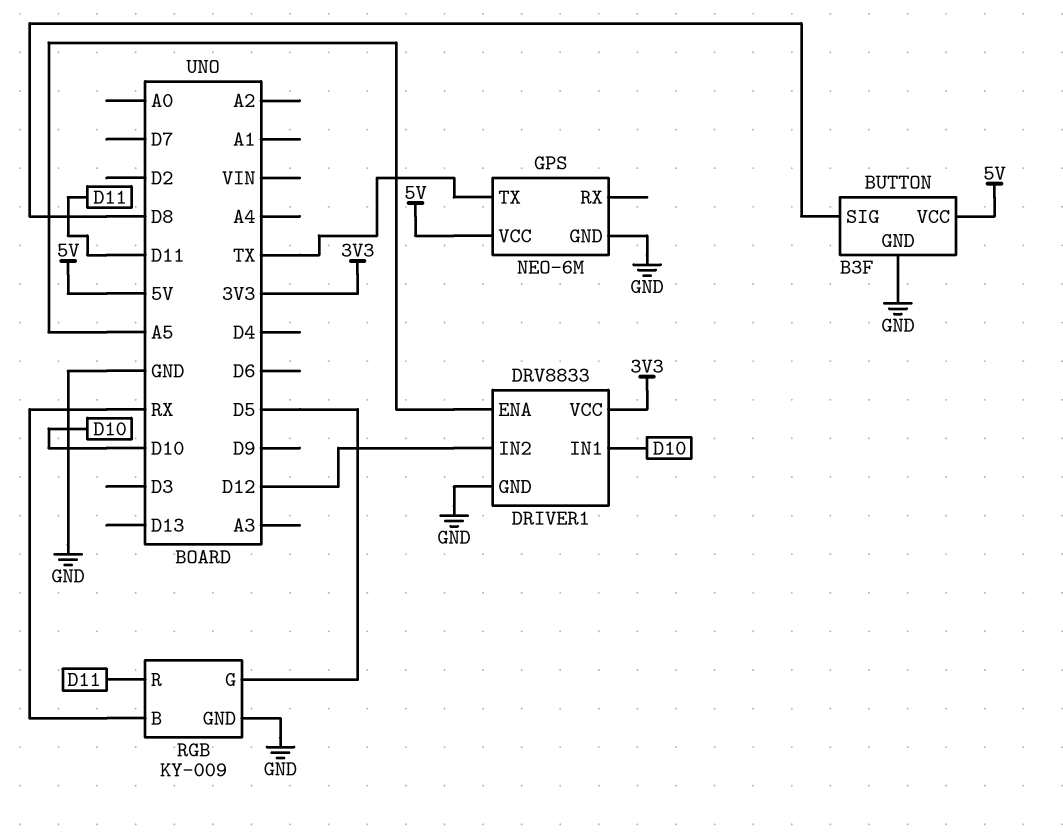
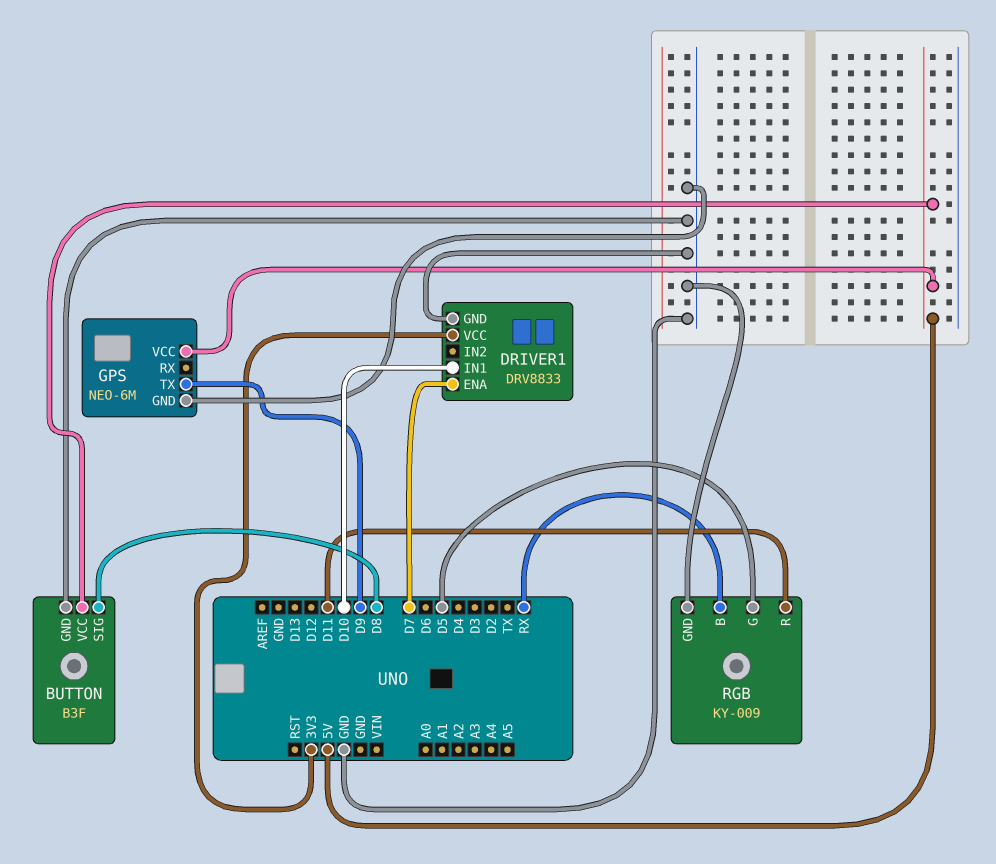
DRIVER1 pin ENA: A5 -> D7
DRIVER1 pin IN2: D12 -> none
GPS pin TX: TX -> D9

